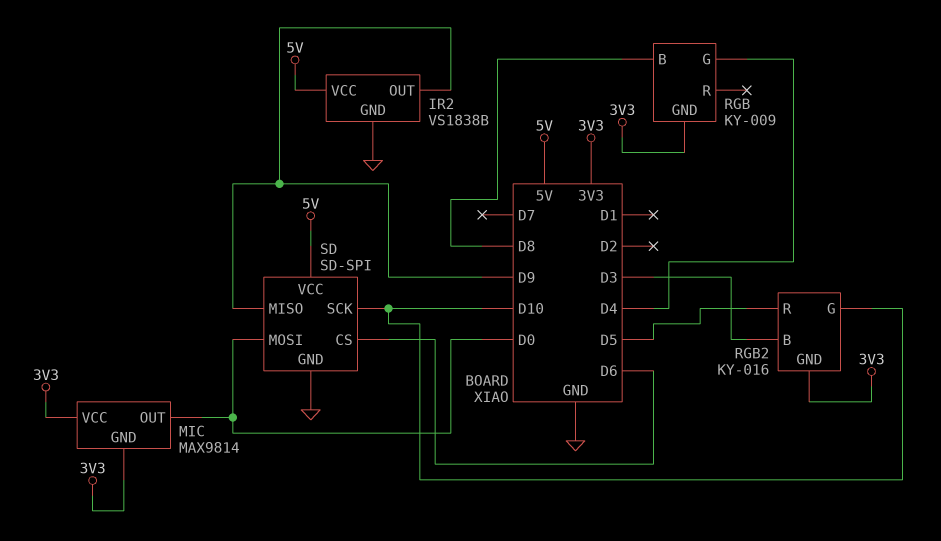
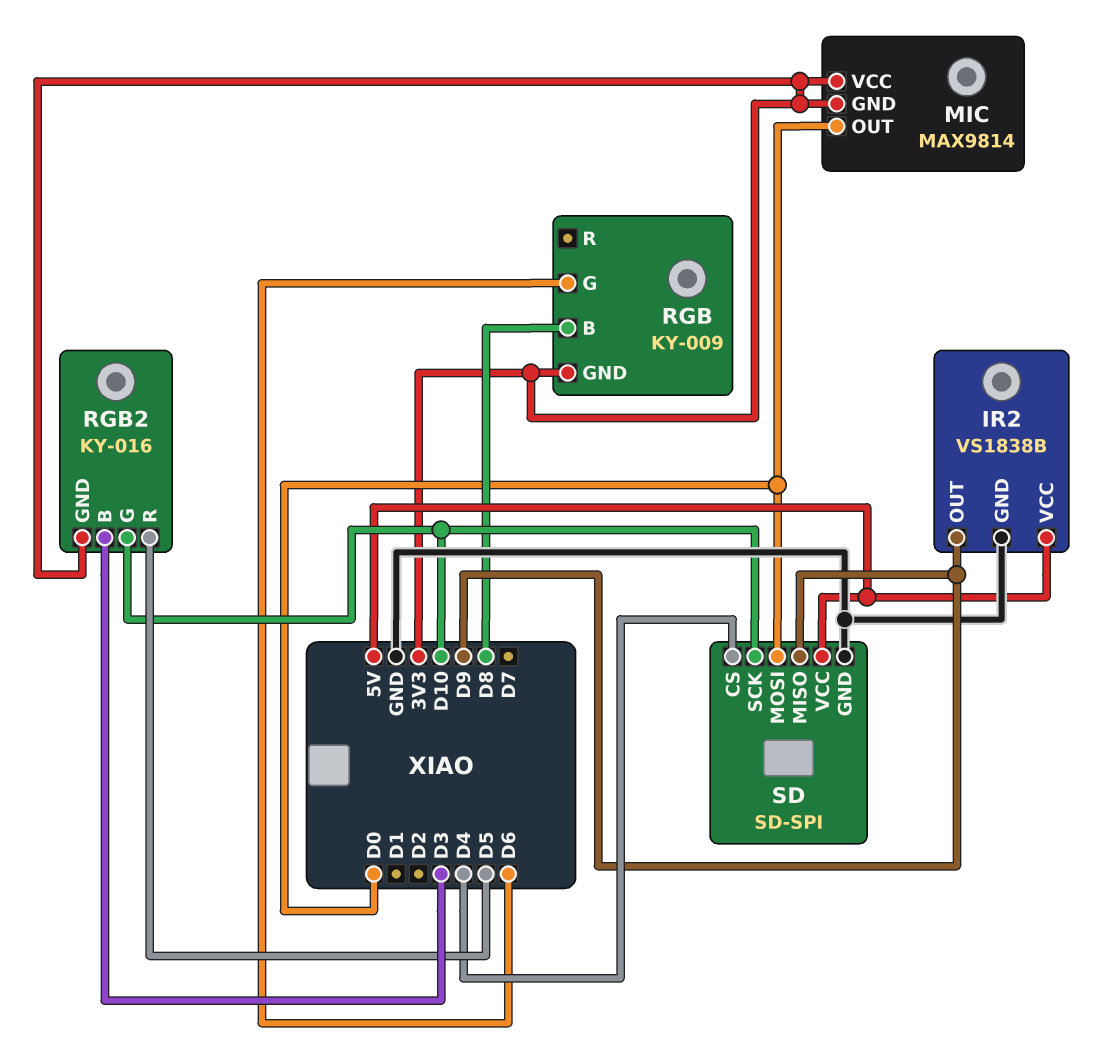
RGB pin G: D4 -> D6
SD pin CS: D6 -> D4

